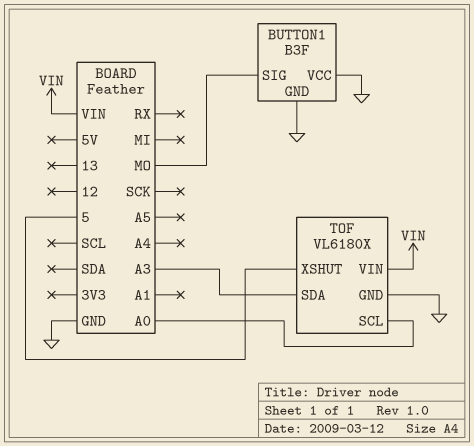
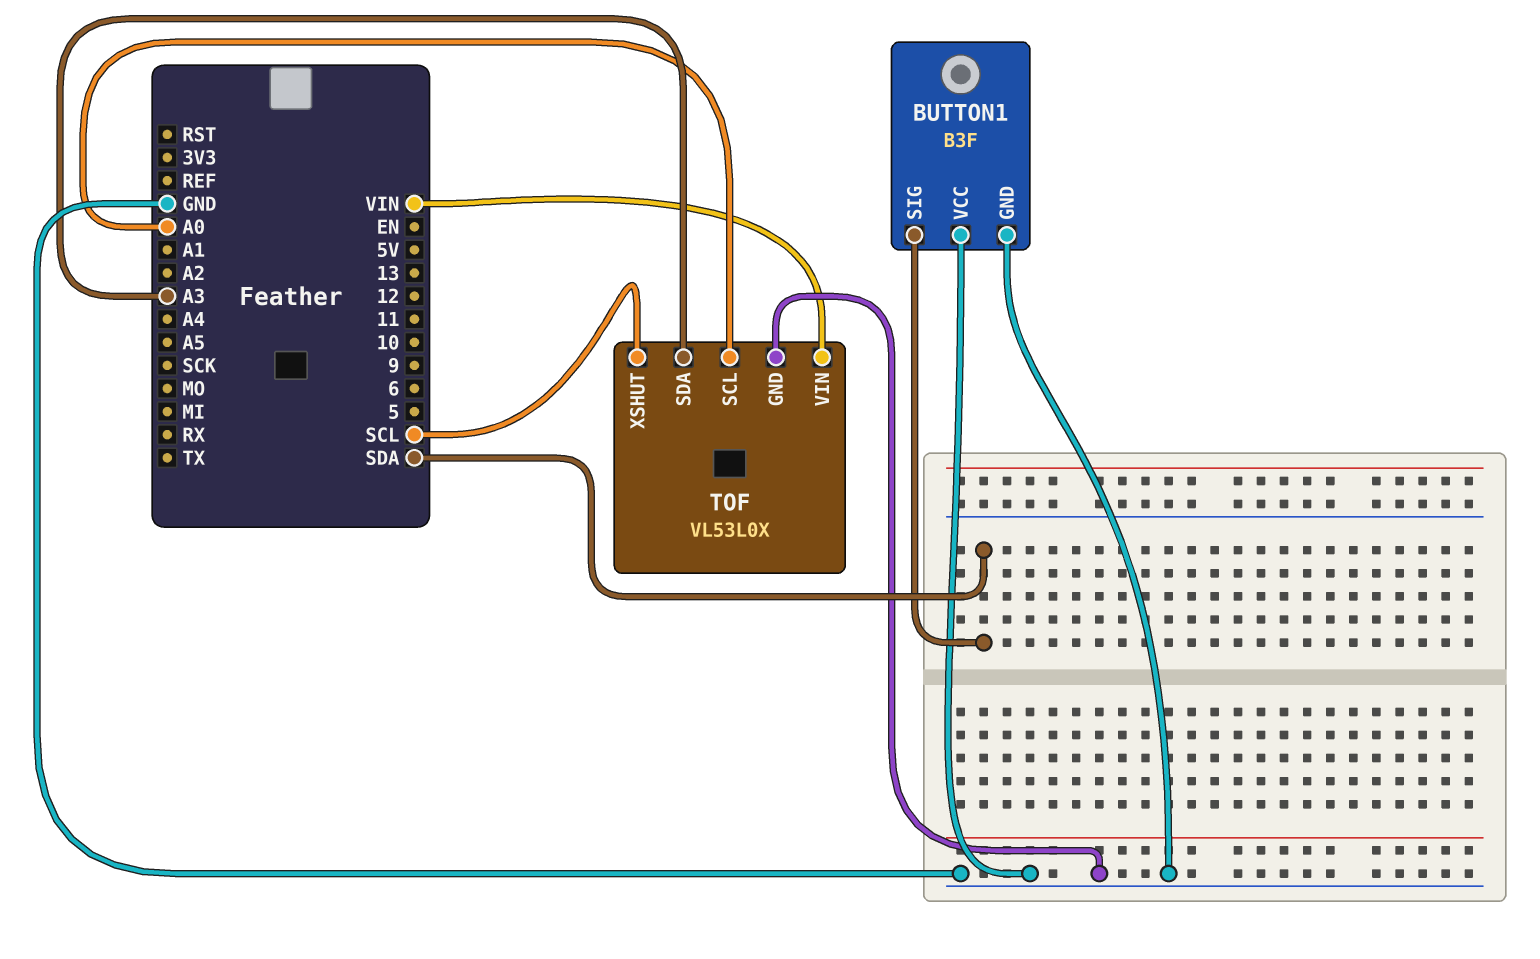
BUTTON1 pin SIG: MO -> SDA
TOF: VL6180X -> VL53L0X
TOF pin XSHUT: 5 -> SCL

